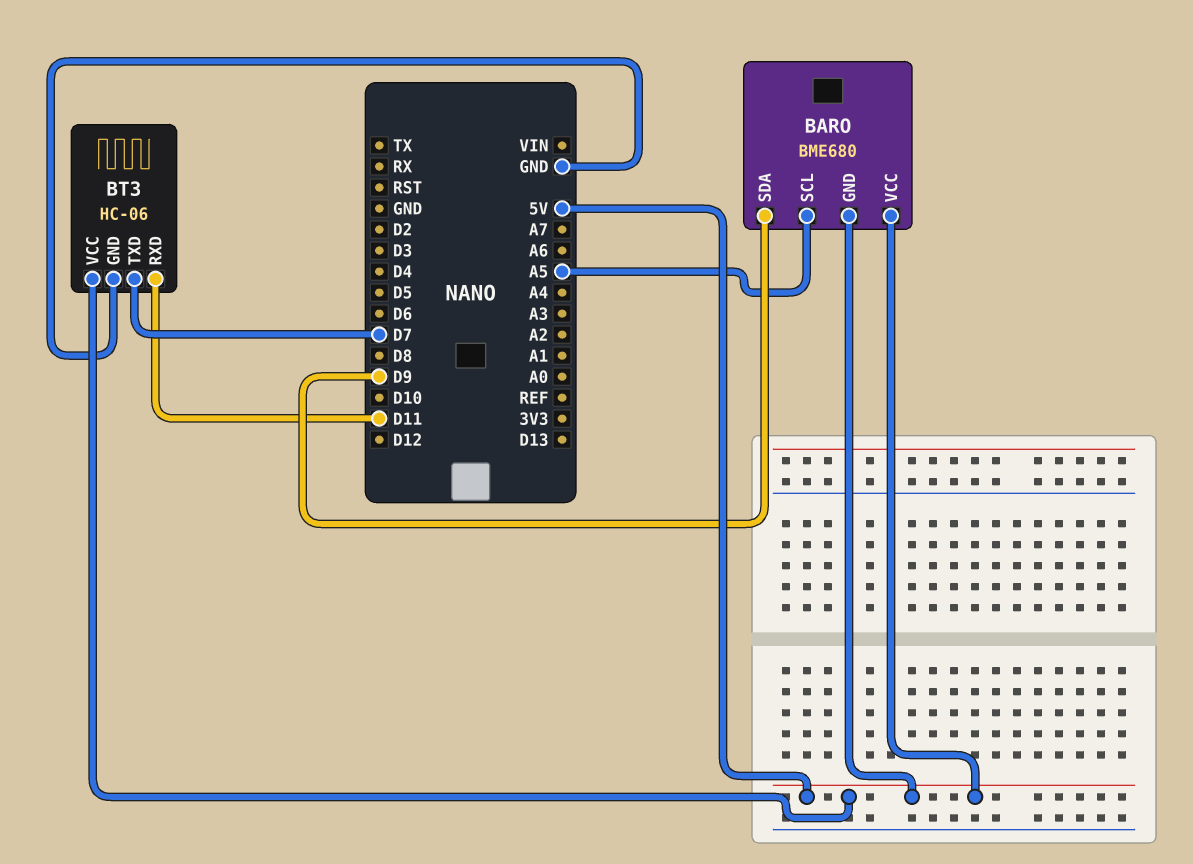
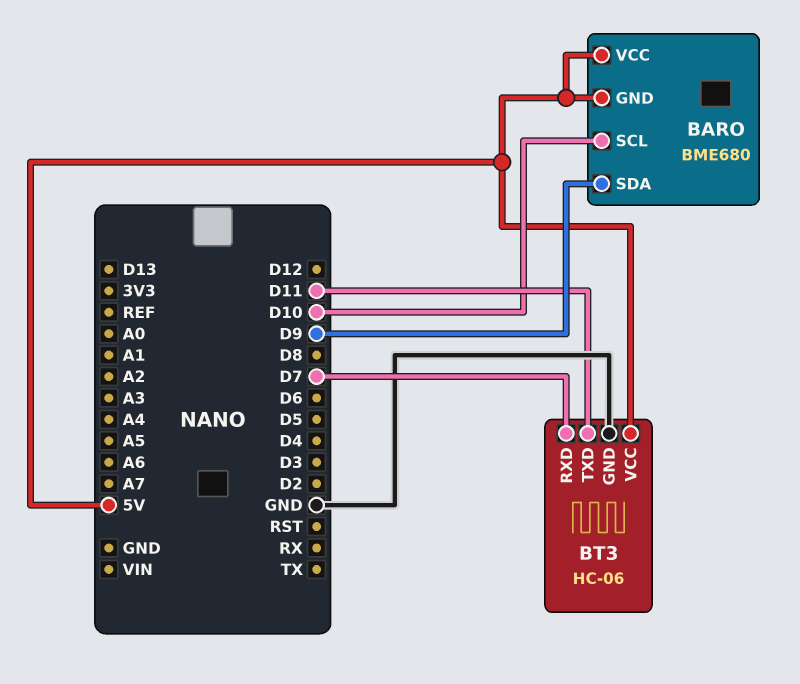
BARO pin SCL: A5 -> D10
BT3 pin RXD: D11 -> D7
BT3 pin TXD: D7 -> D11

